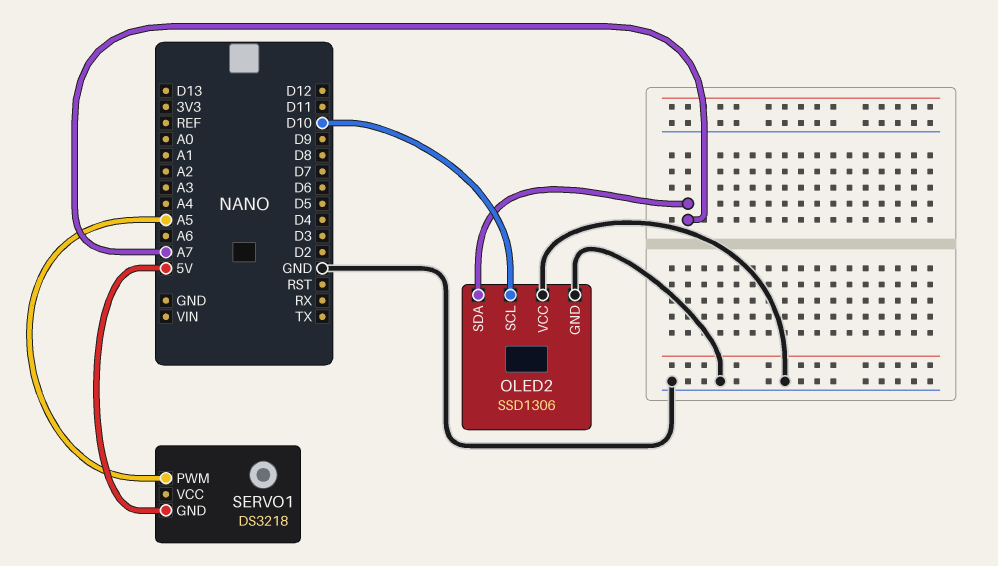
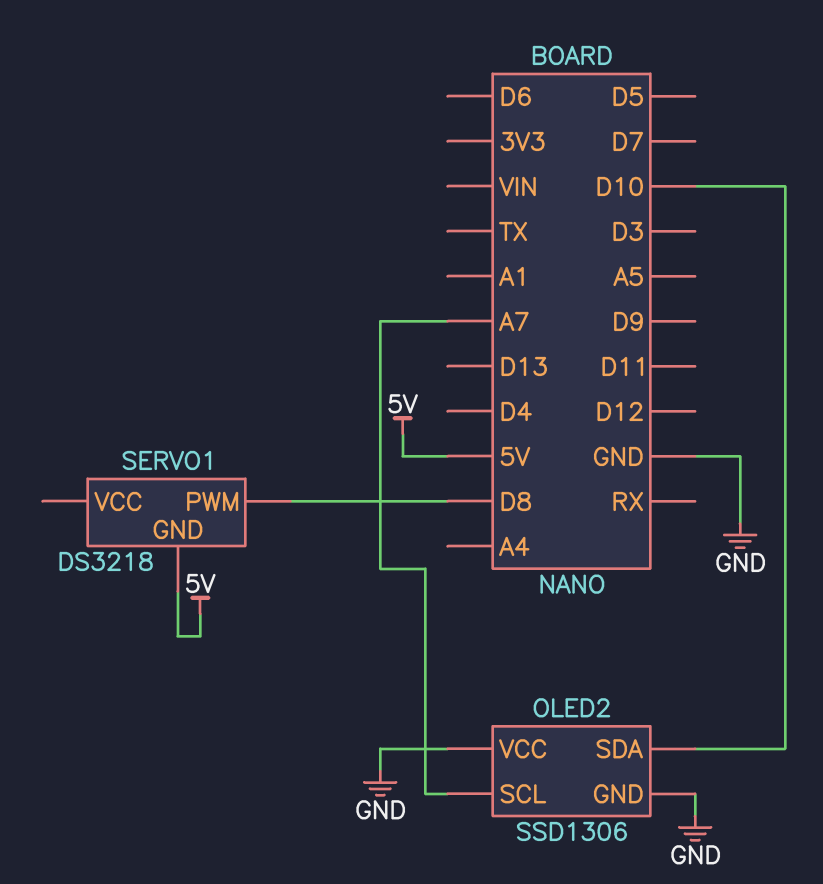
OLED2 pin SCL: D10 -> A7
OLED2 pin SDA: A7 -> D10
SERVO1 pin PWM: A5 -> D8

